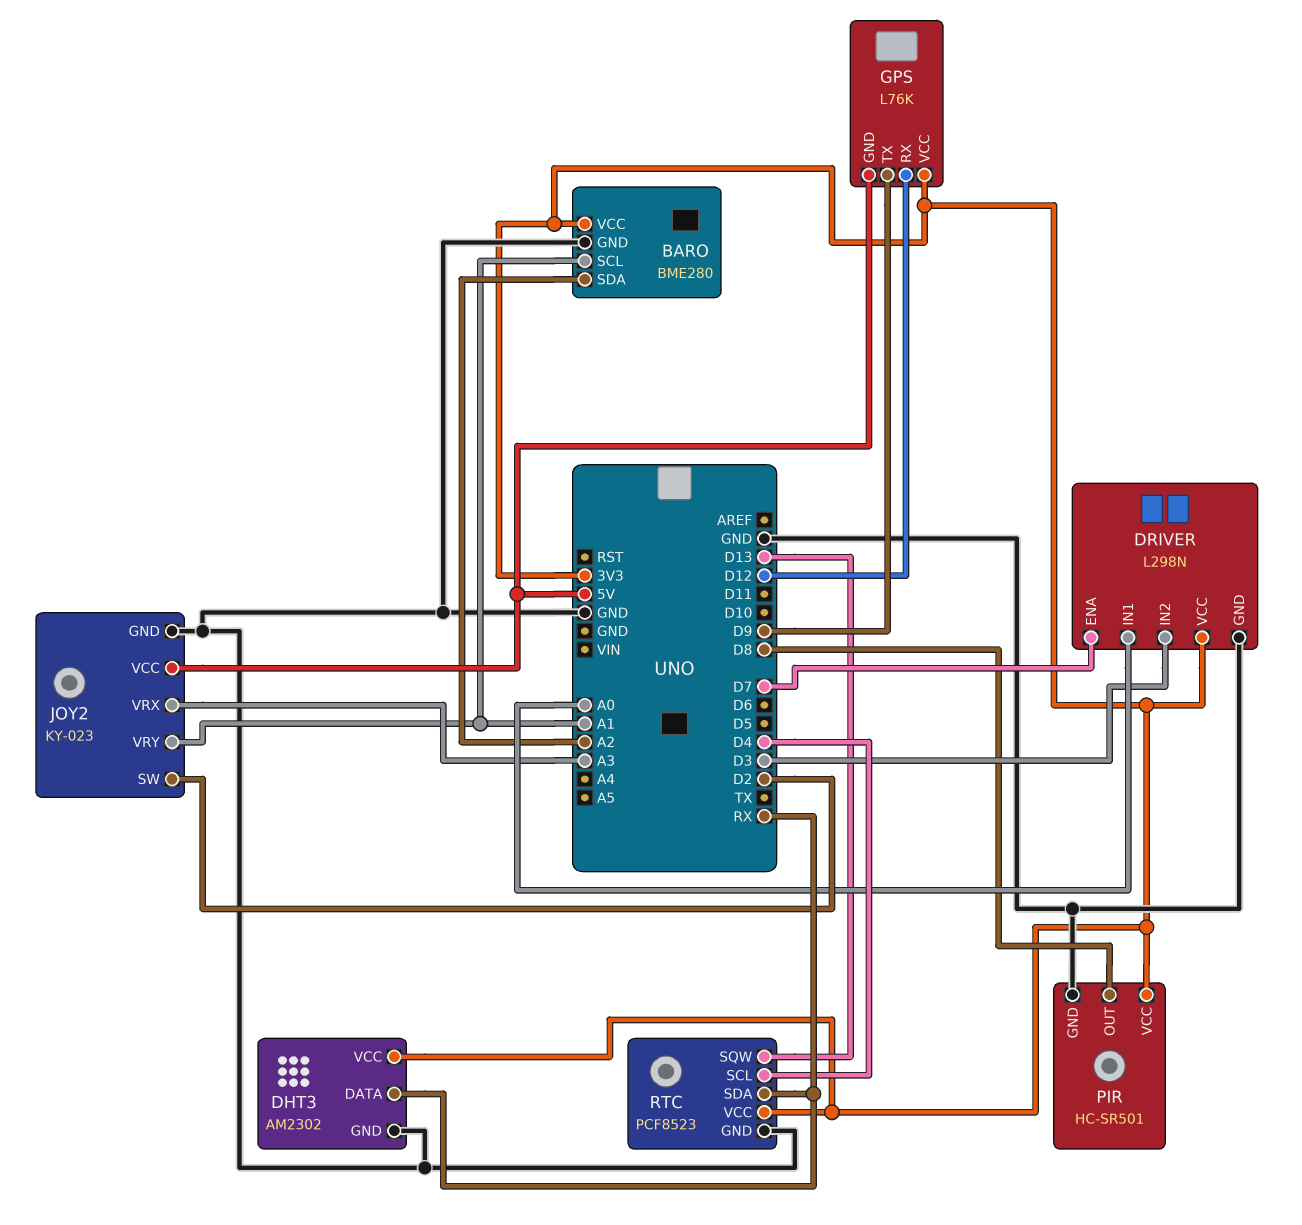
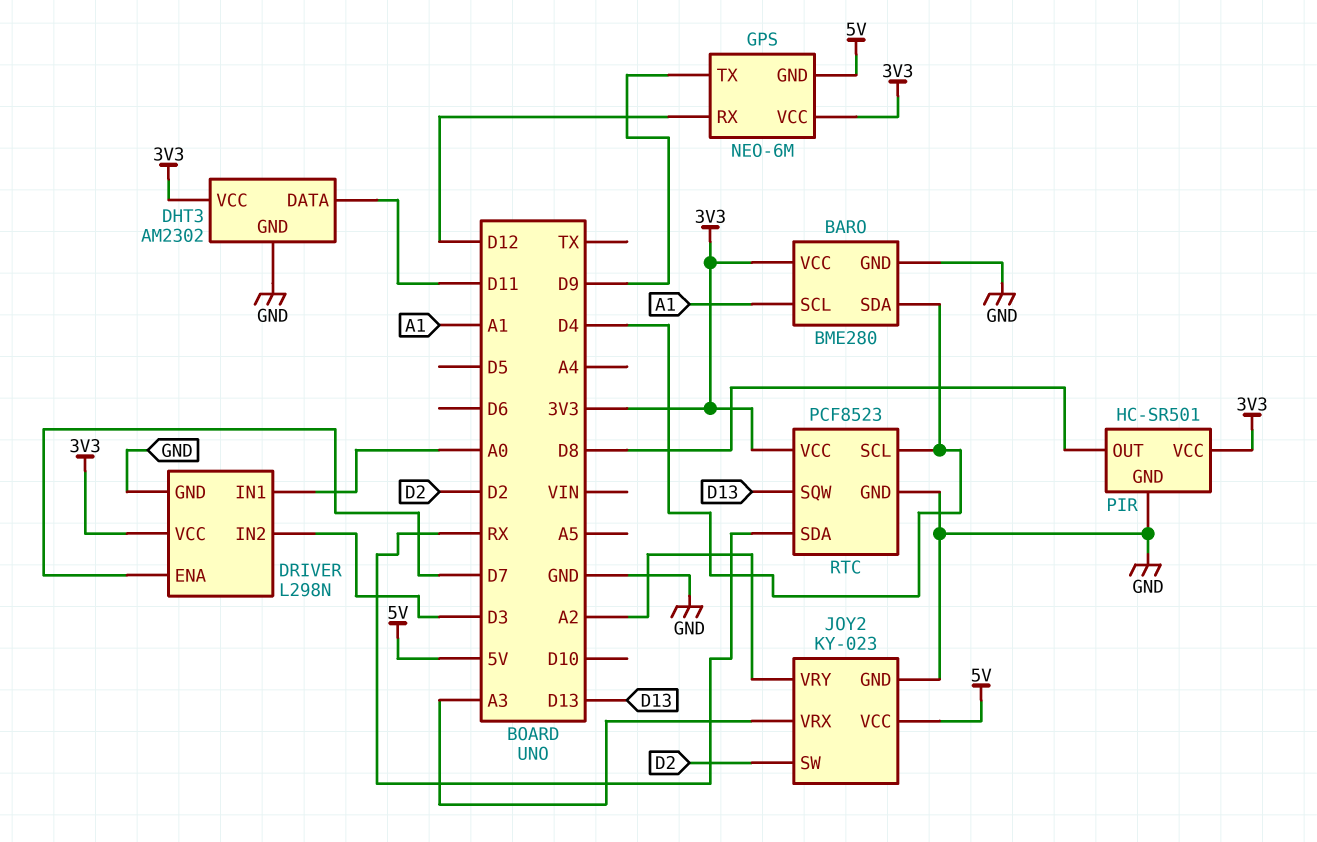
BARO pin SDA: A2 -> D4
DHT3 pin DATA: RX -> D11
GPS: L76K -> NEO-6M
JOY2 pin VRY: A1 -> A2

